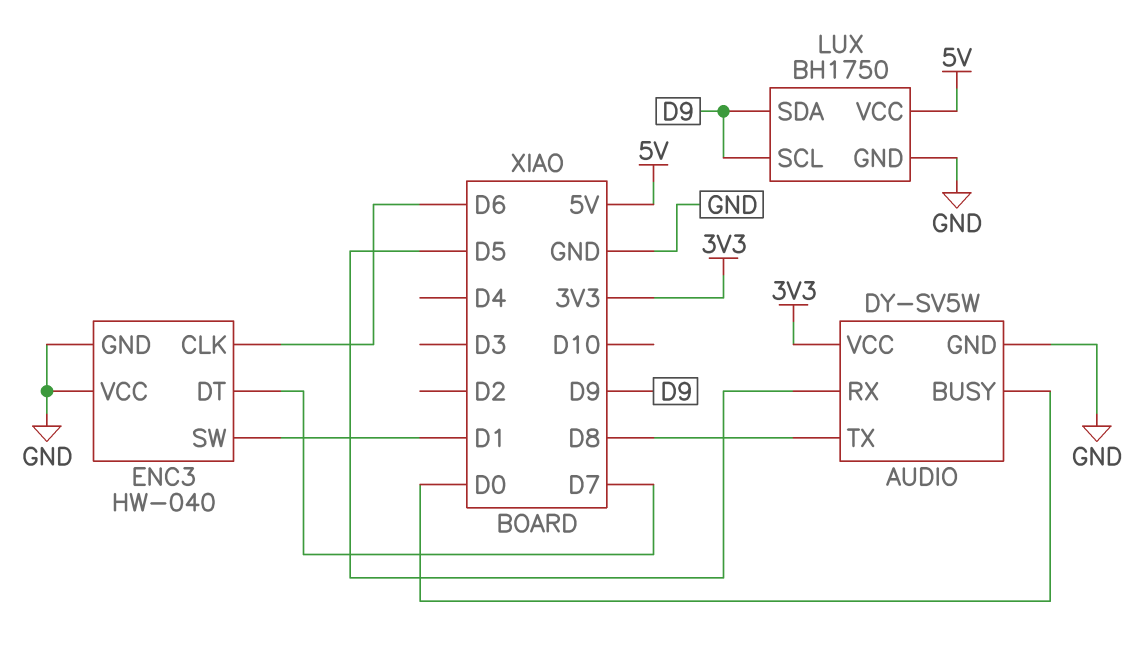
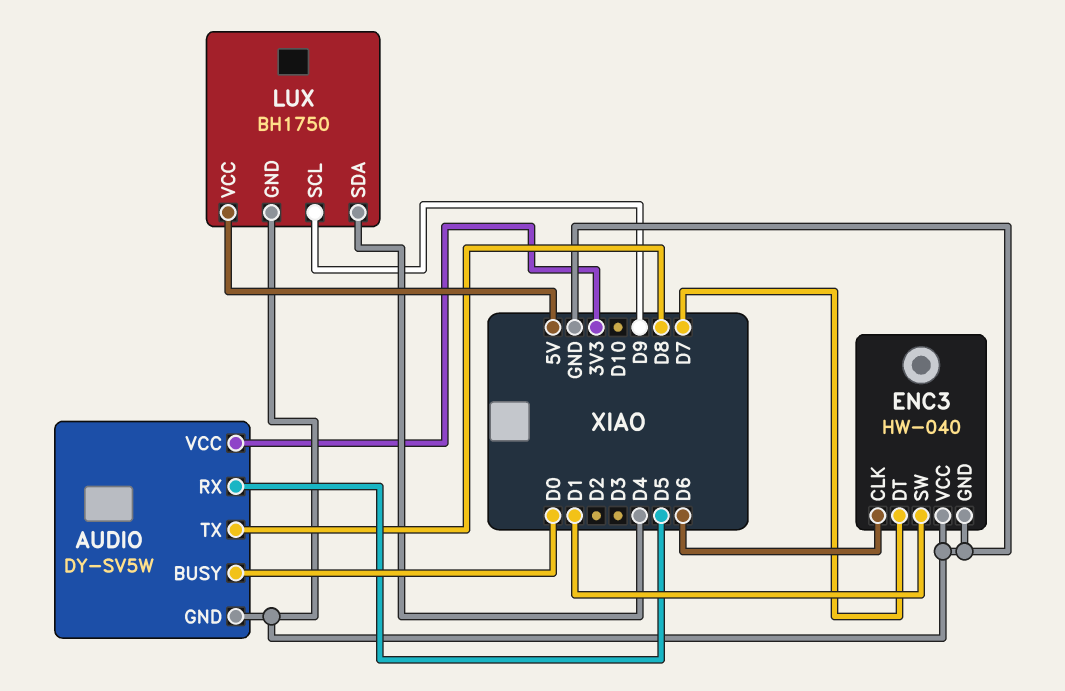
LUX pin SDA: D9 -> D4

